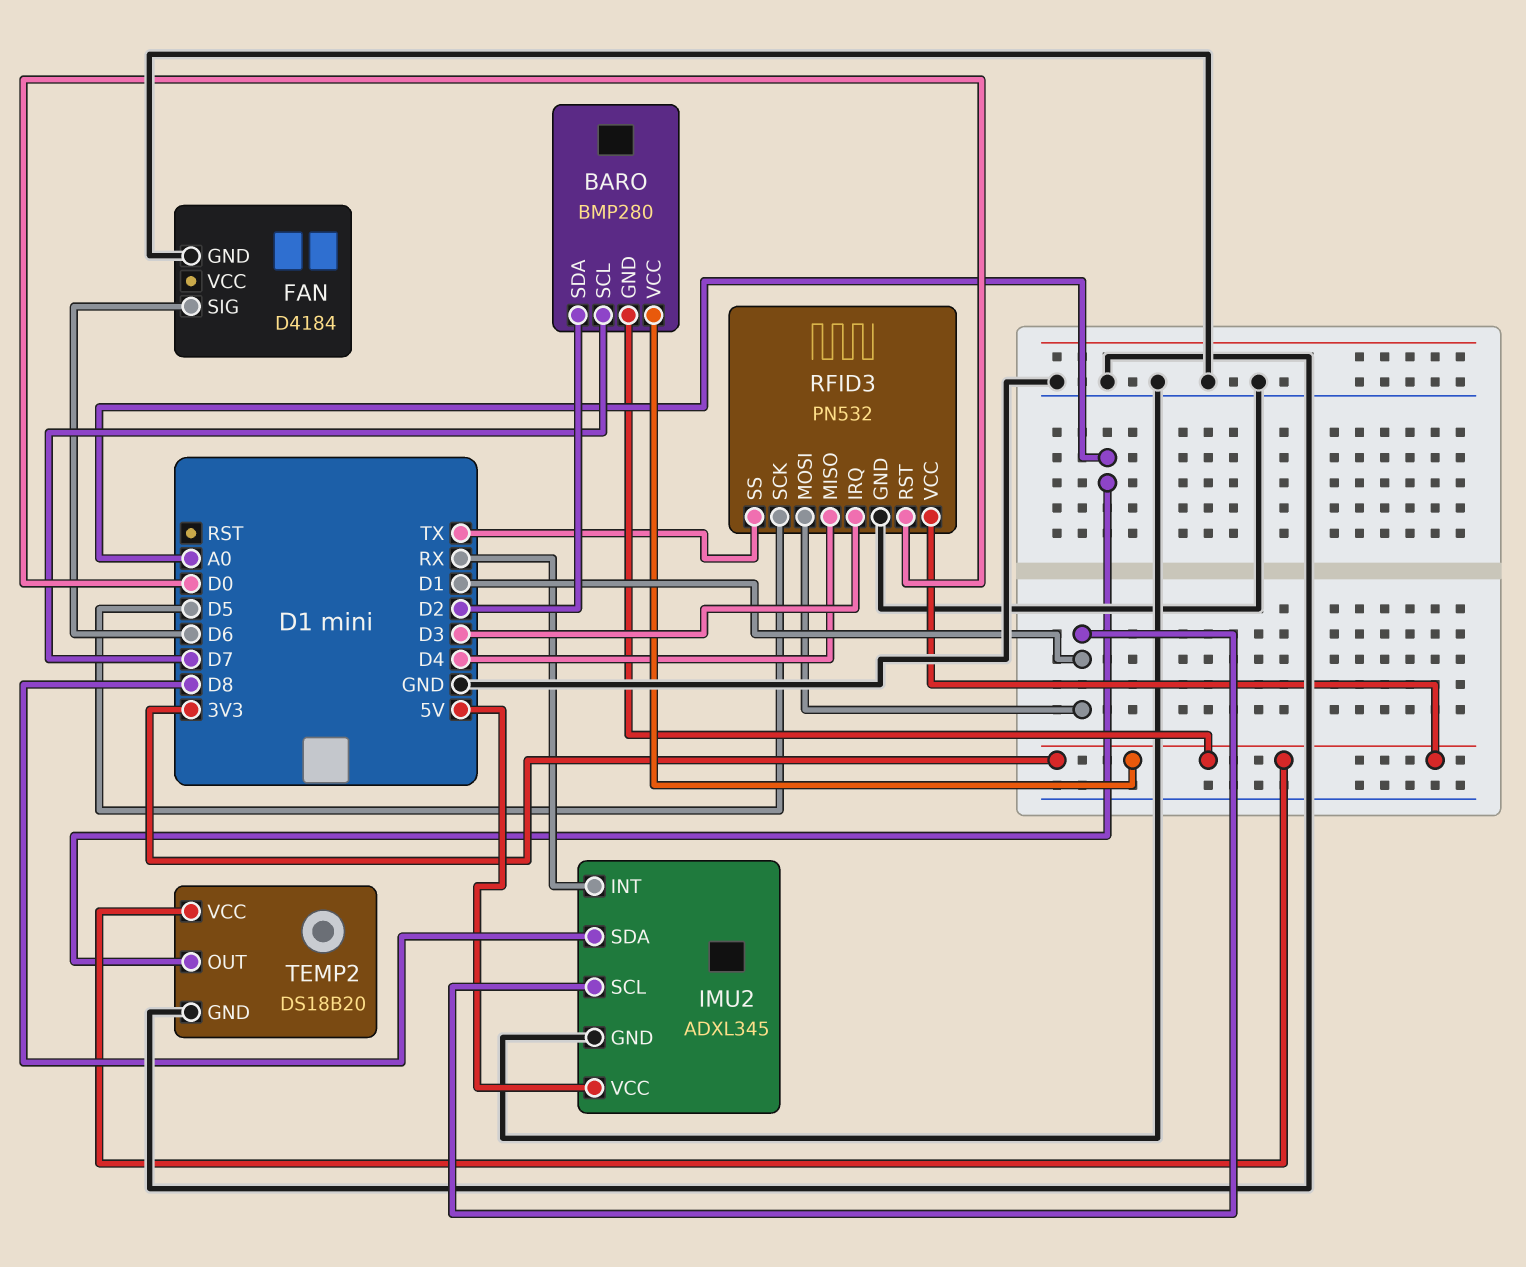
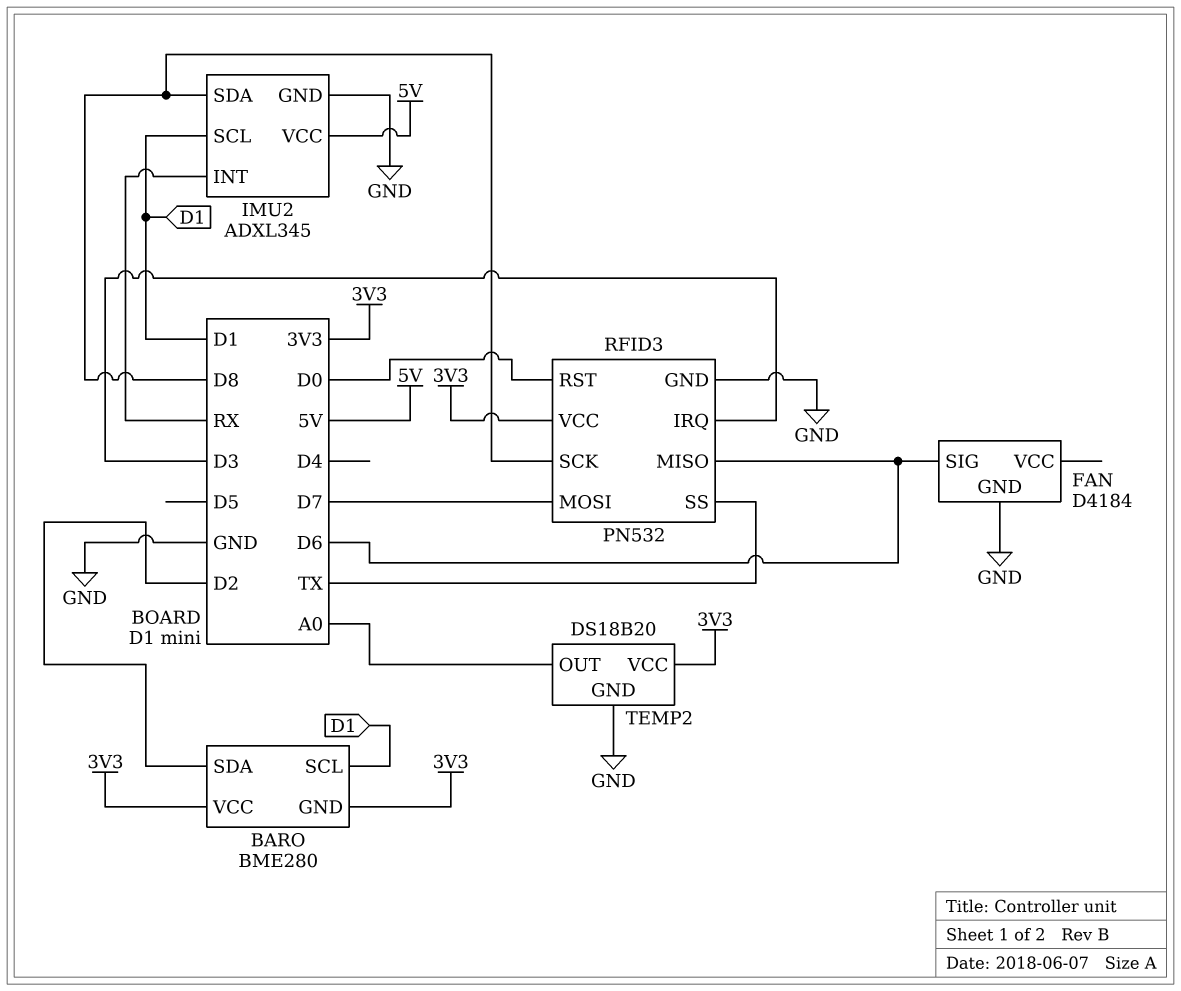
BARO: BMP280 -> BME280
BARO pin SCL: D7 -> D1
RFID3 pin MISO: D4 -> D6
RFID3 pin MOSI: D1 -> D7
RFID3 pin SCK: D5 -> D8

